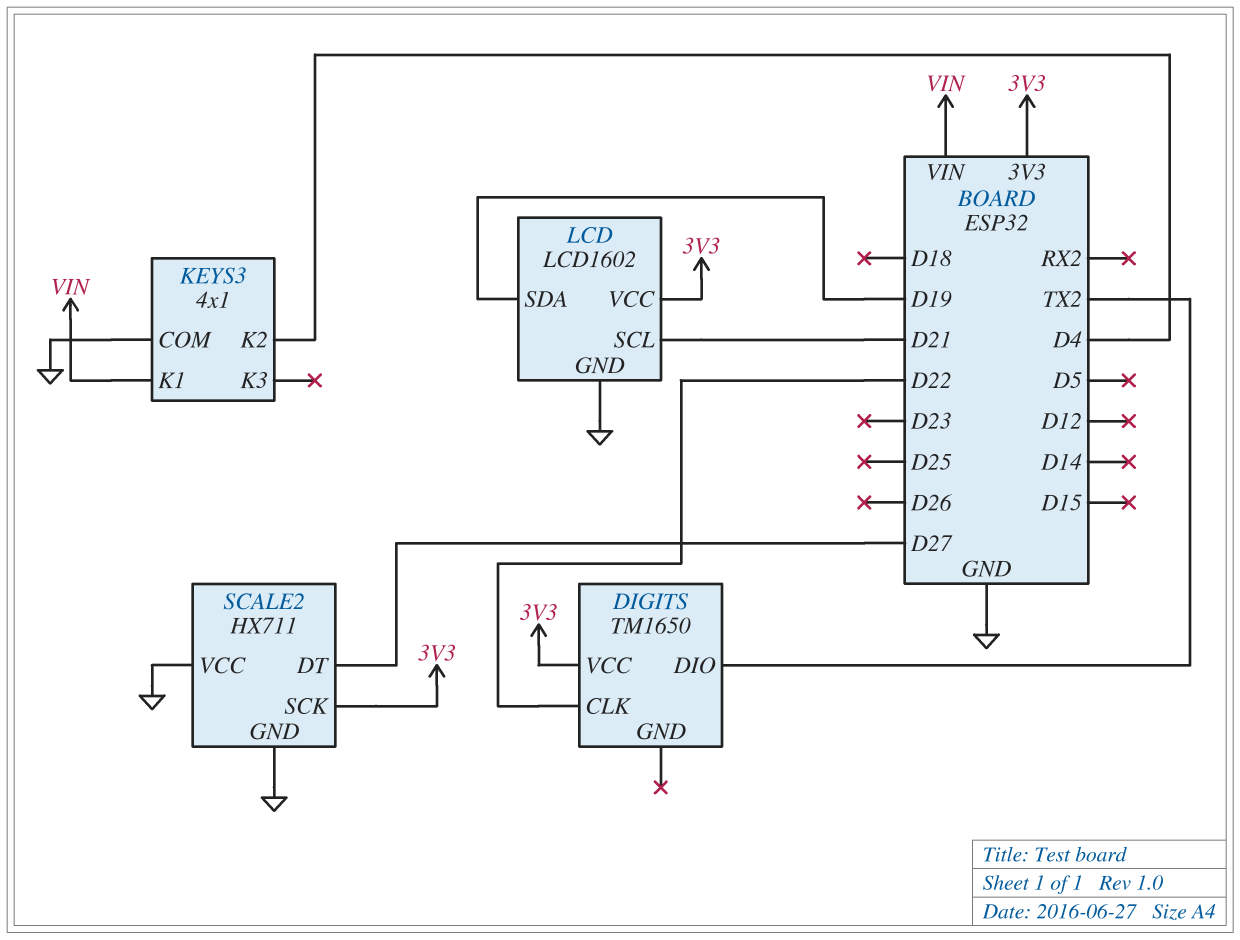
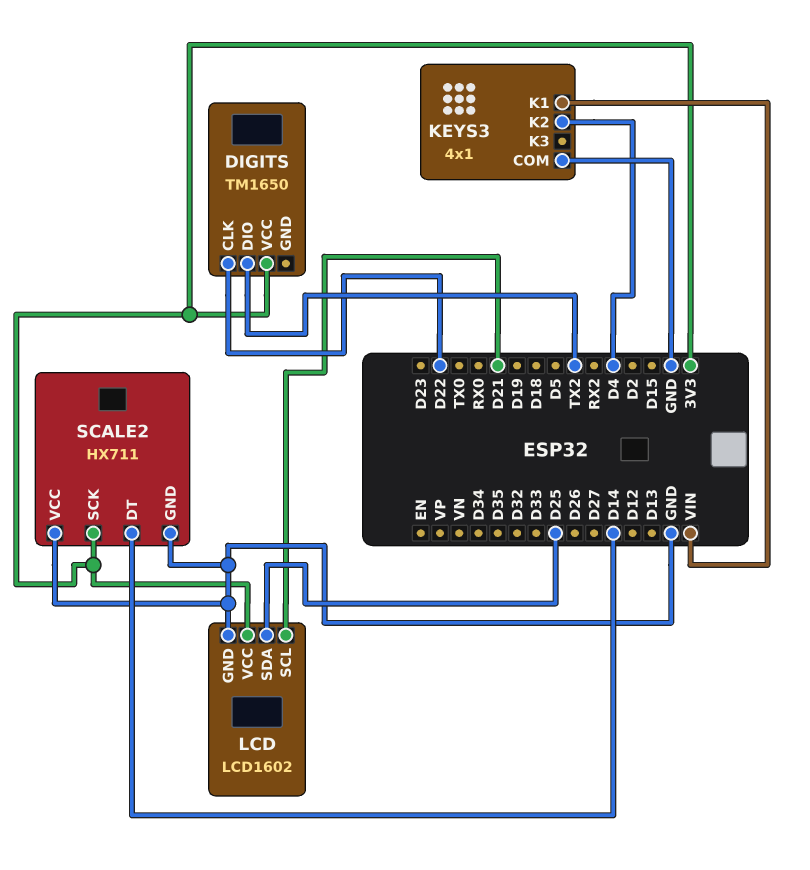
LCD pin SDA: D19 -> D25
SCALE2 pin DT: D27 -> D14

